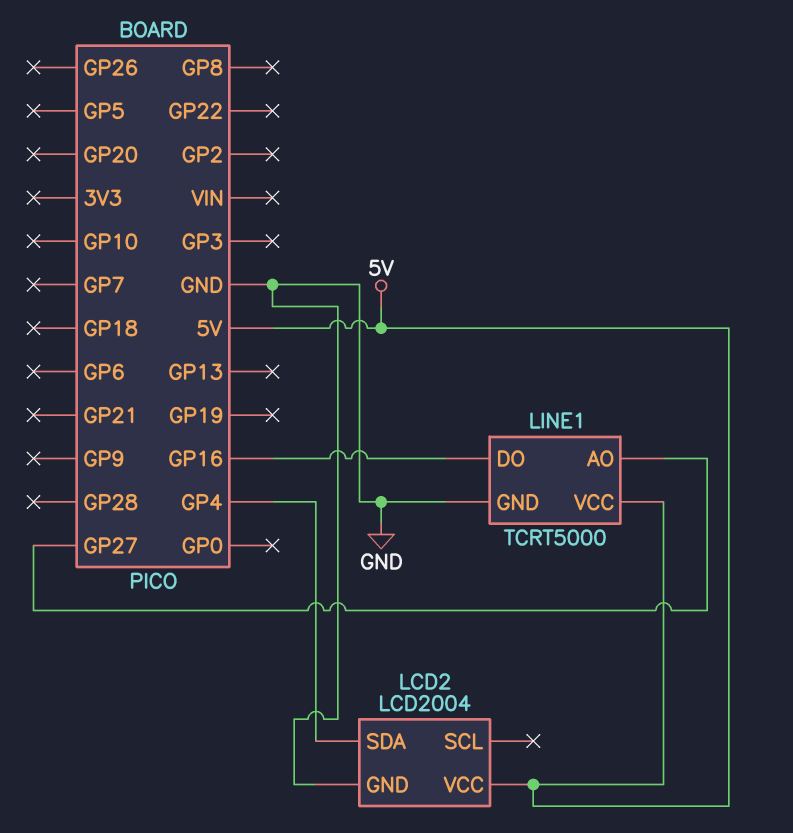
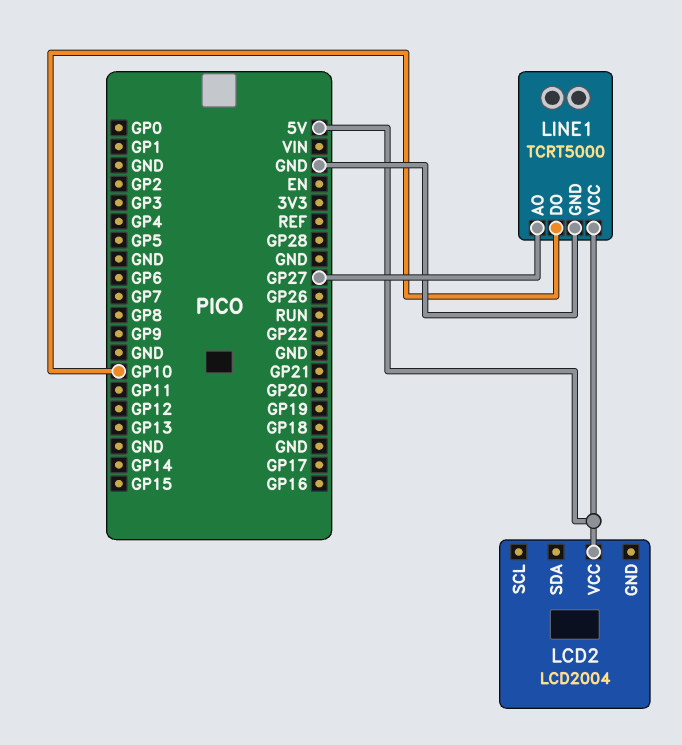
LCD2 pin GND: GND -> none
LCD2 pin SDA: GP4 -> none
LINE1 pin DO: GP16 -> GP10

